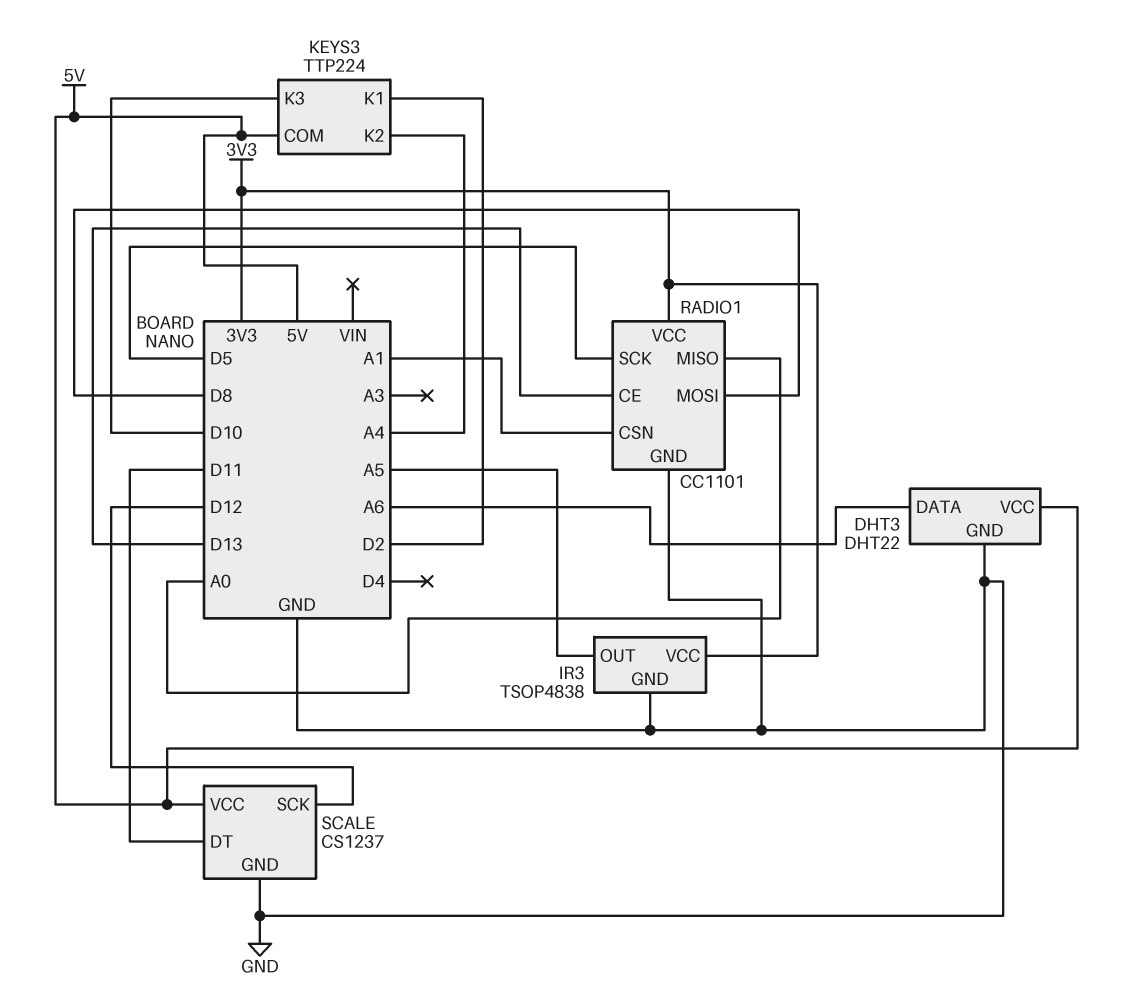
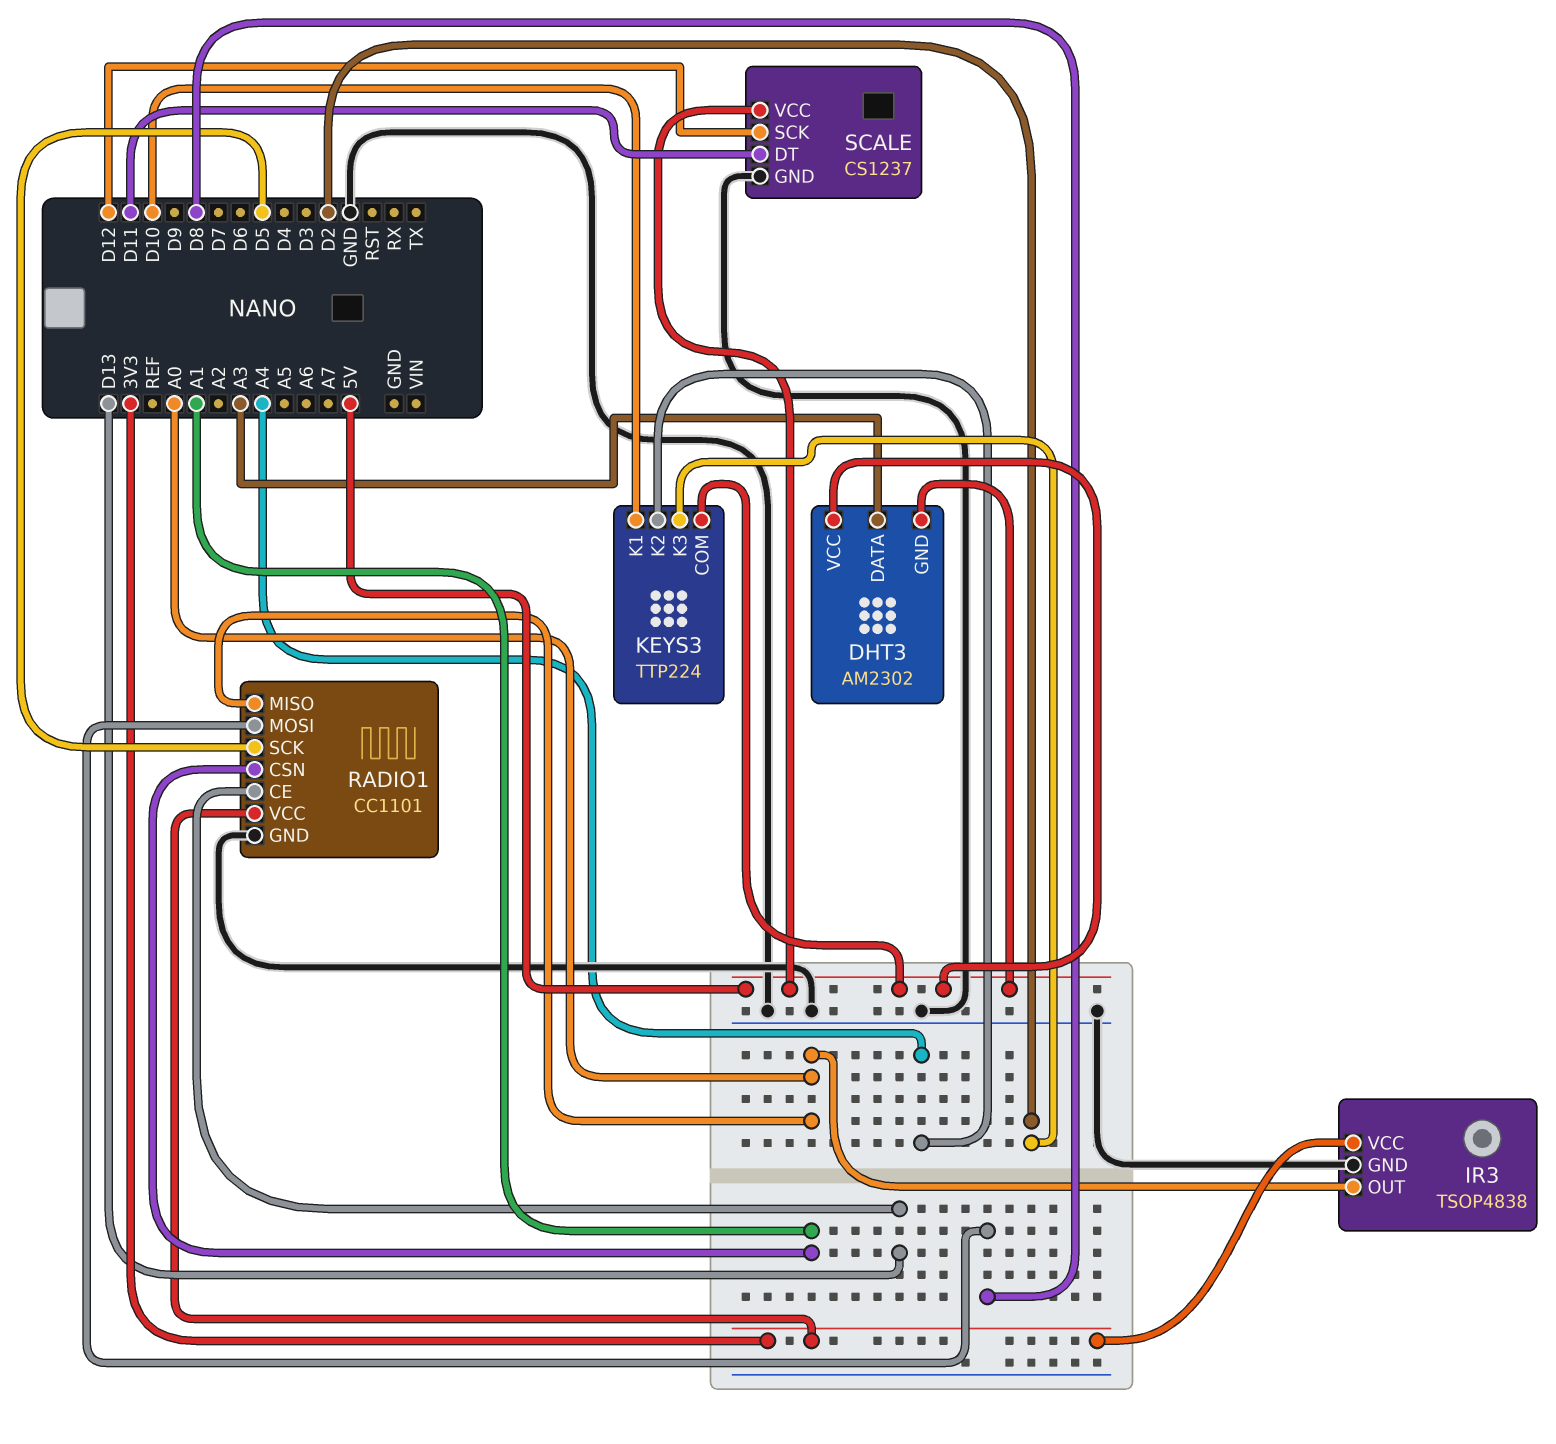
DHT3: DHT22 -> AM2302
DHT3 pin DATA: A6 -> A3
DHT3 pin GND: GND -> 5V
IR3 pin OUT: A5 -> A0
KEYS3 pin K1: D2 -> D10
KEYS3 pin K3: D10 -> D2

